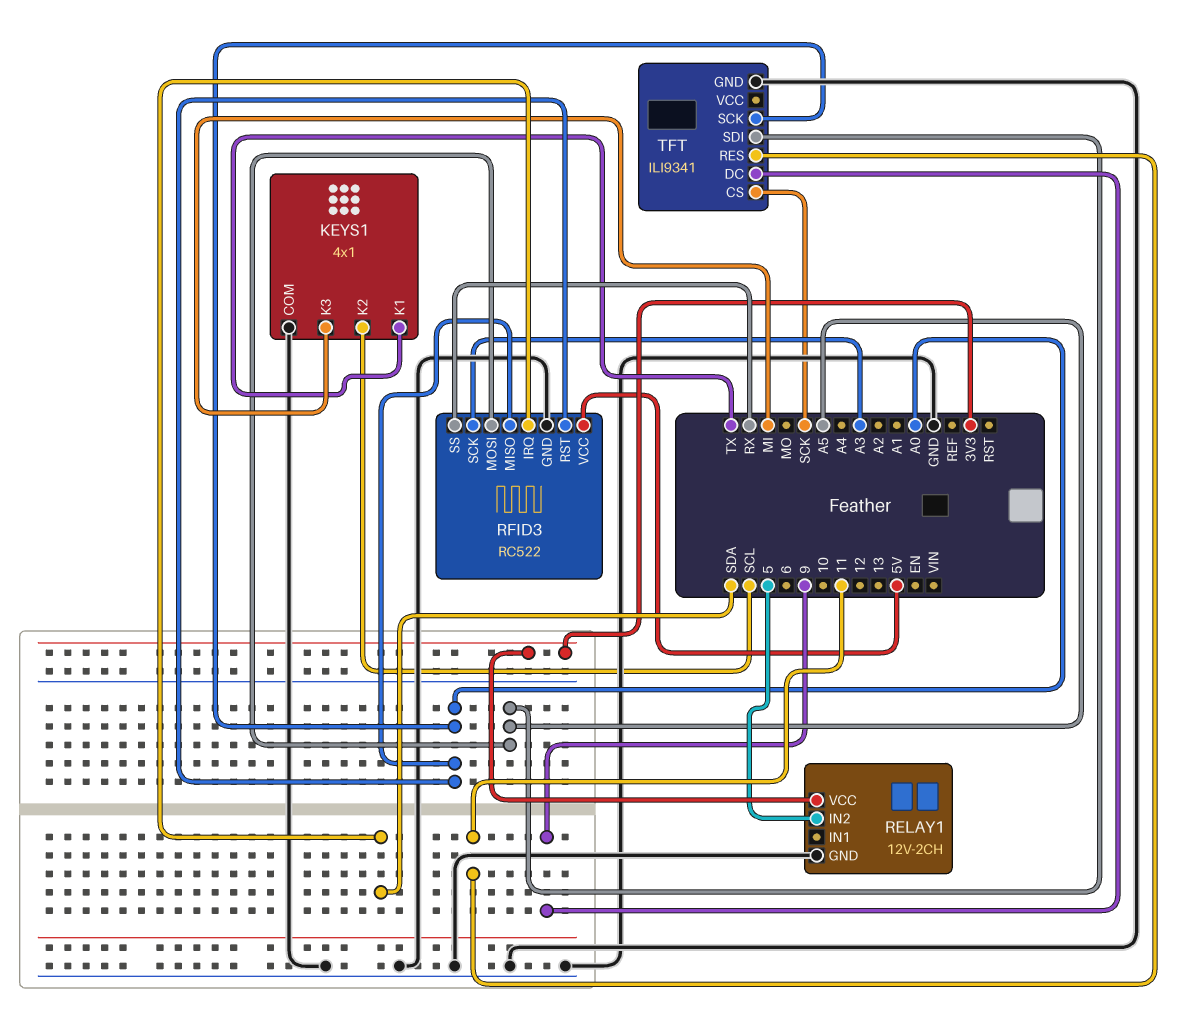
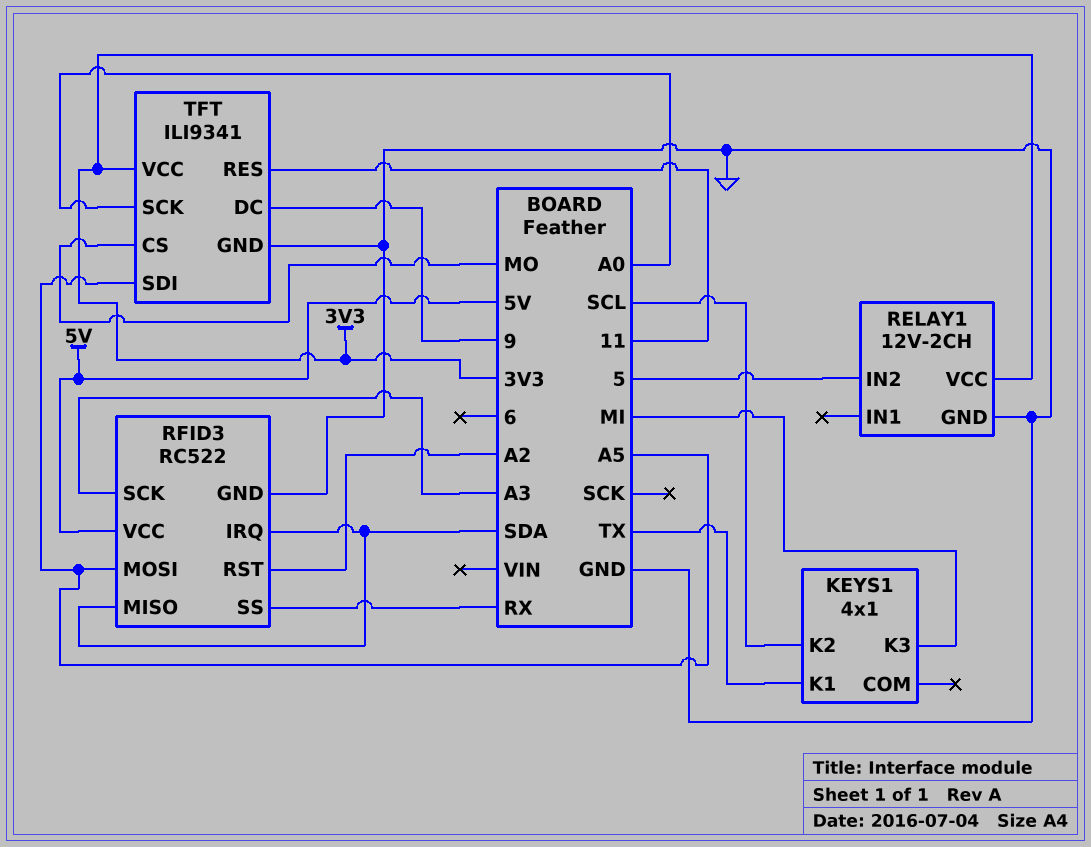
KEYS1 pin COM: GND -> none
RFID3 pin MISO: A0 -> SDA
RFID3 pin RST: A0 -> A2
TFT pin CS: SCK -> MO
TFT pin VCC: none -> 3V3

